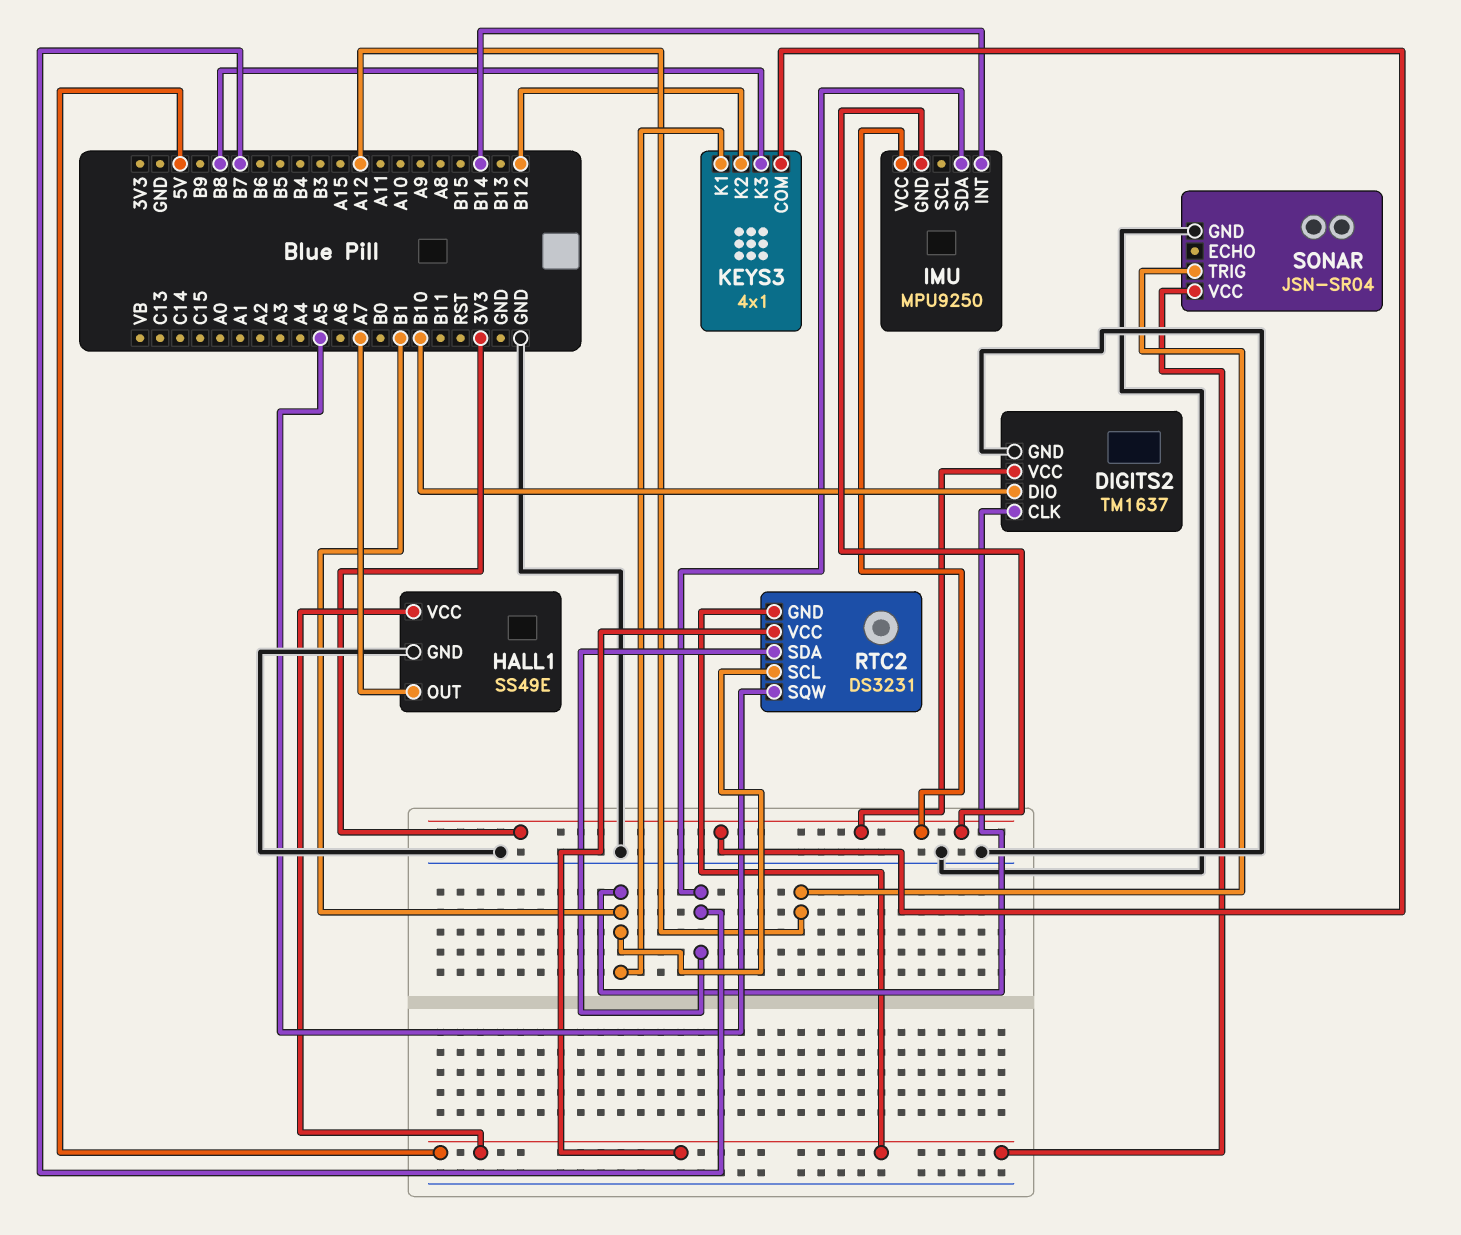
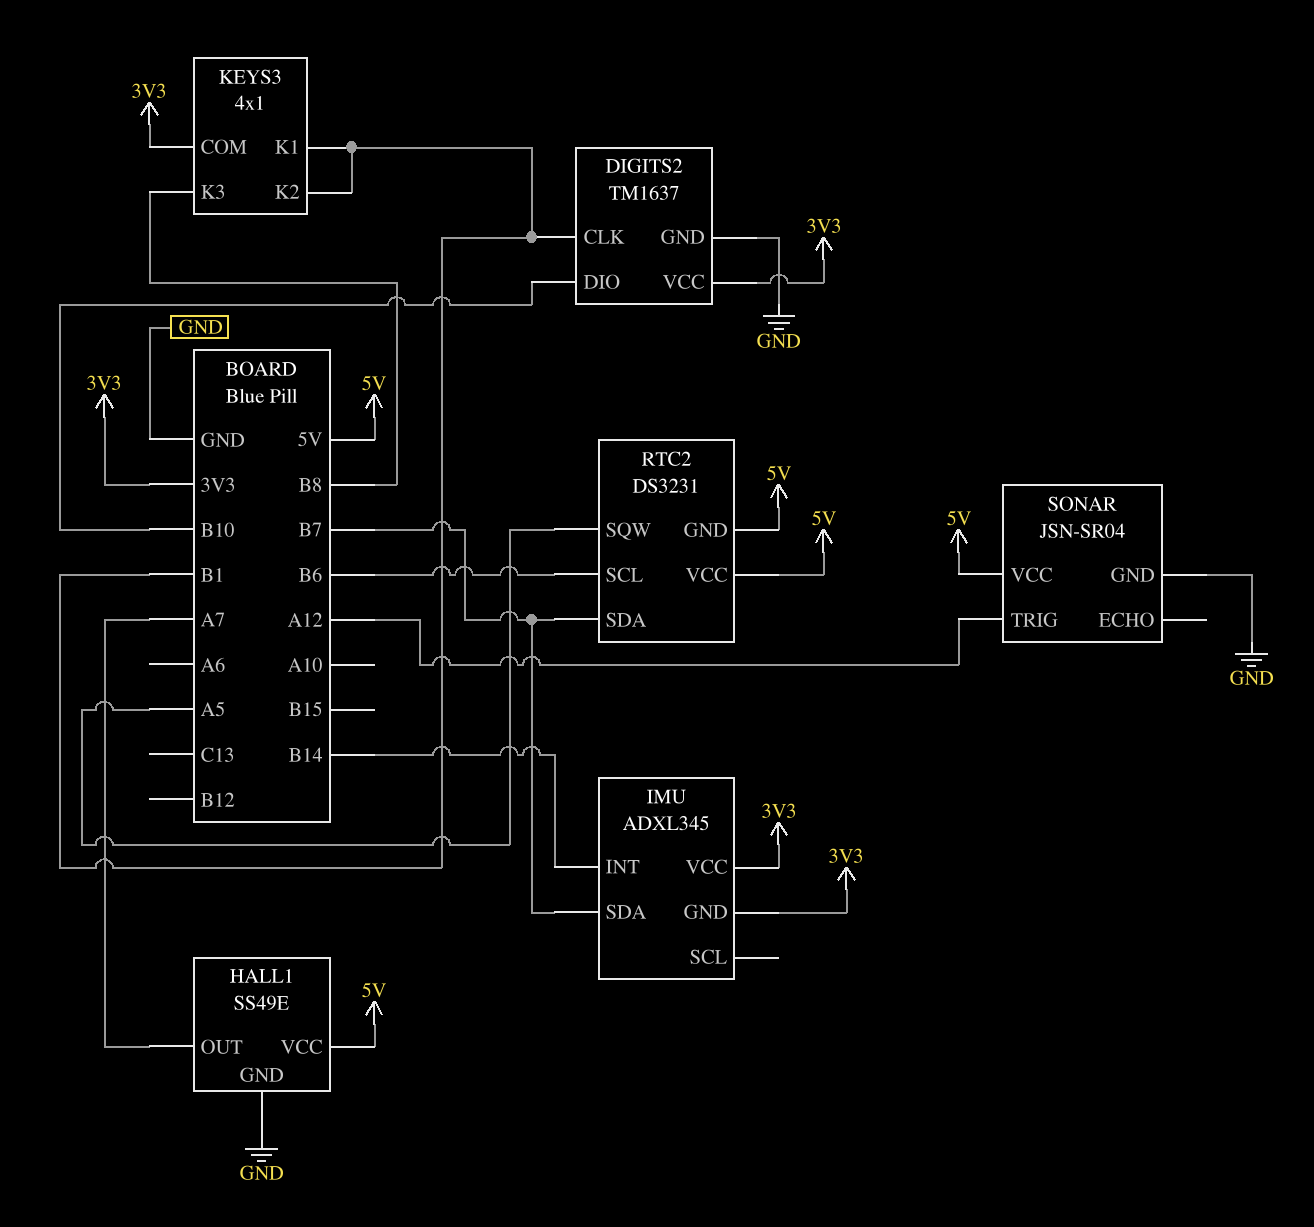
IMU: MPU9250 -> ADXL345
KEYS3 pin K2: B12 -> B1
RTC2 pin SCL: B1 -> B6

